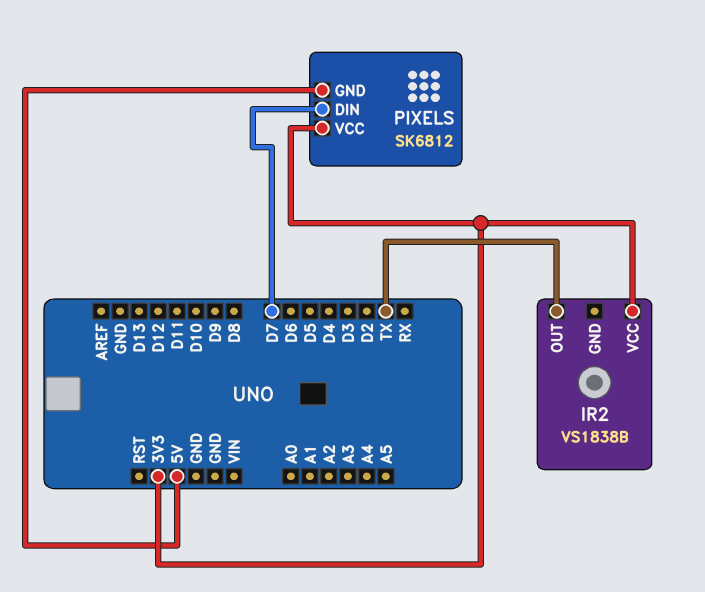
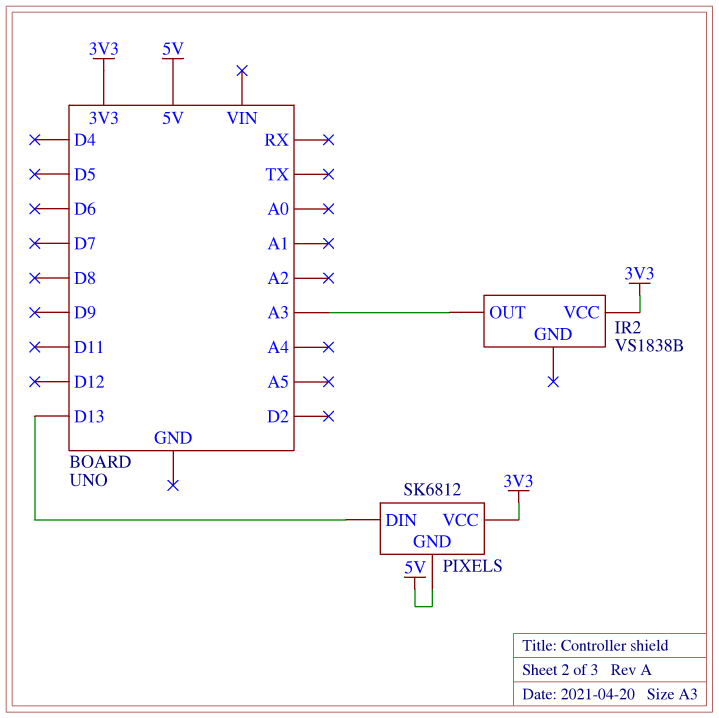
IR2 pin OUT: TX -> A3
PIXELS pin DIN: D7 -> D13

